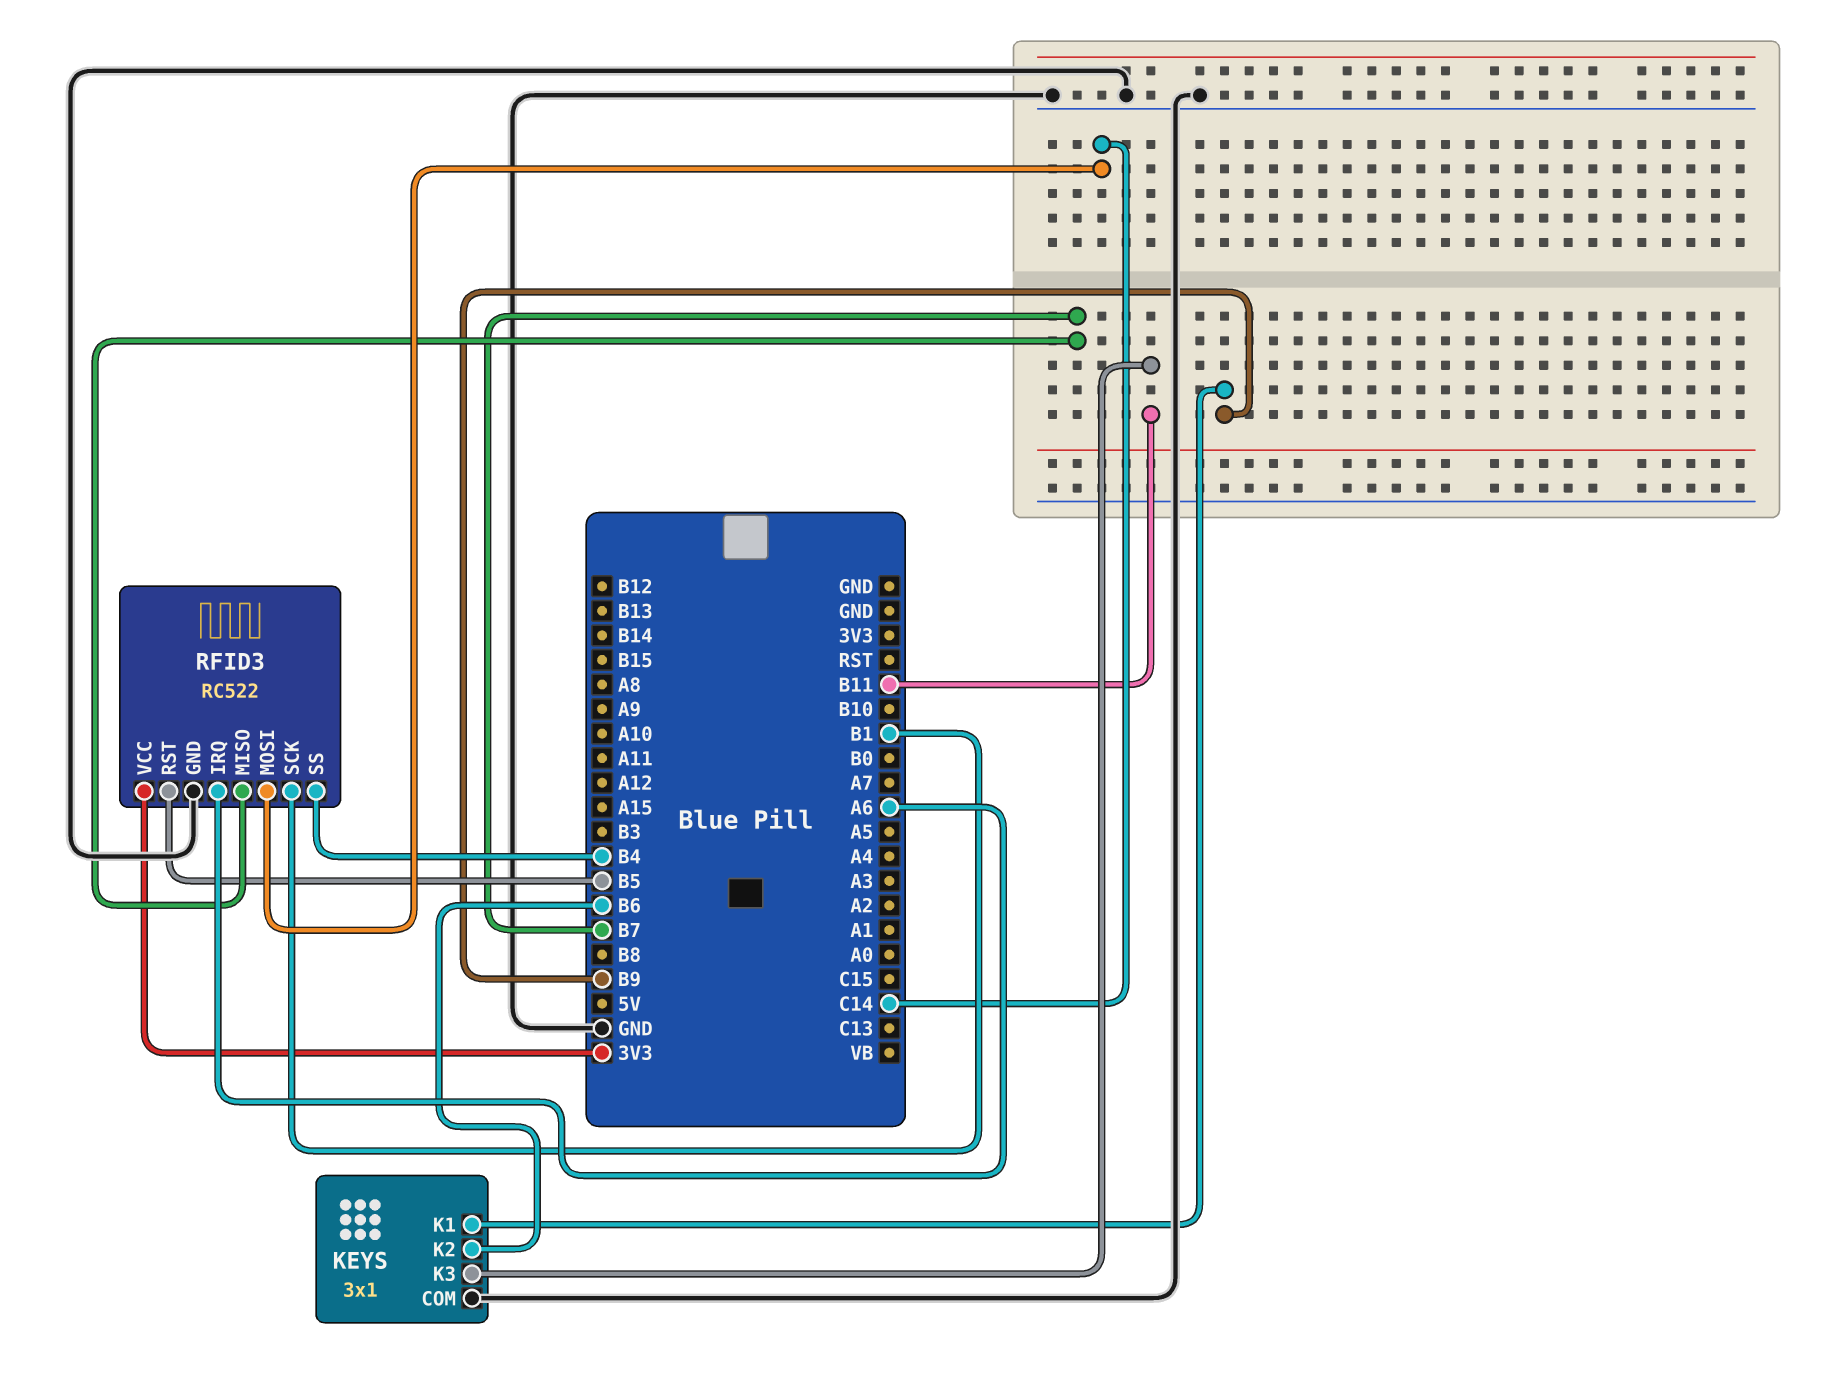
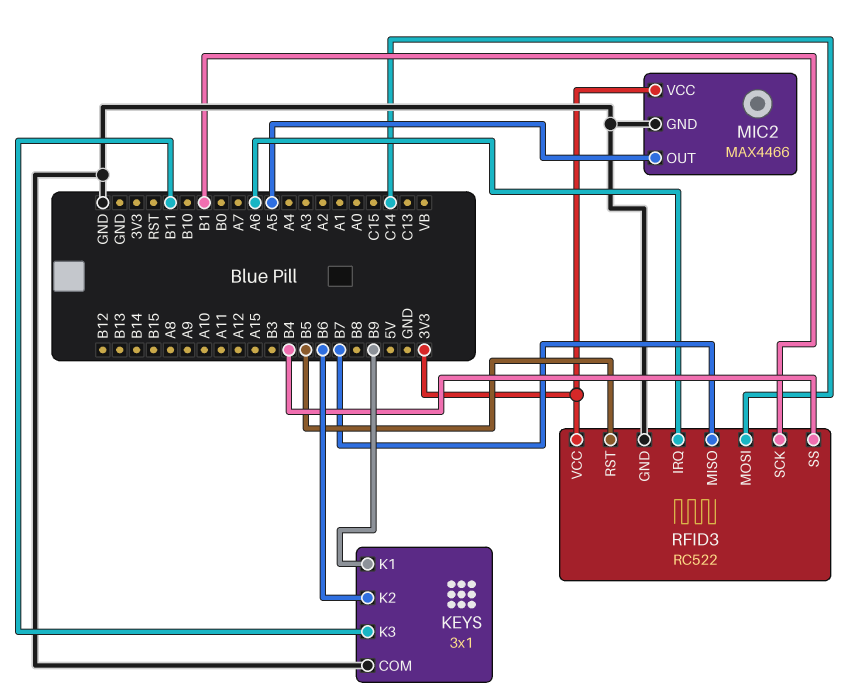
MIC2: none -> MAX4466
MIC2 pin GND: none -> GND
MIC2 pin OUT: none -> A5
MIC2 pin VCC: none -> 3V3

